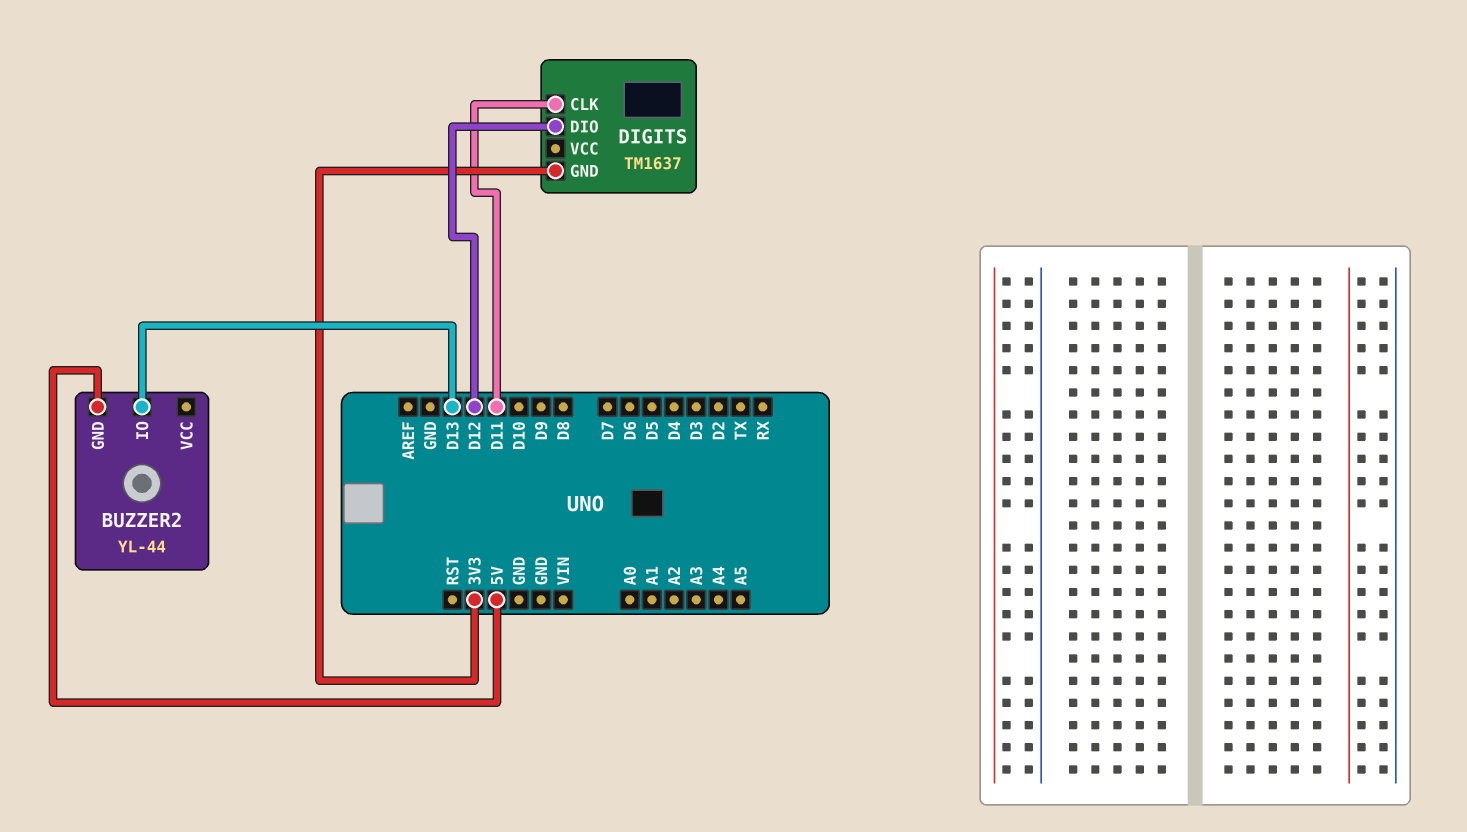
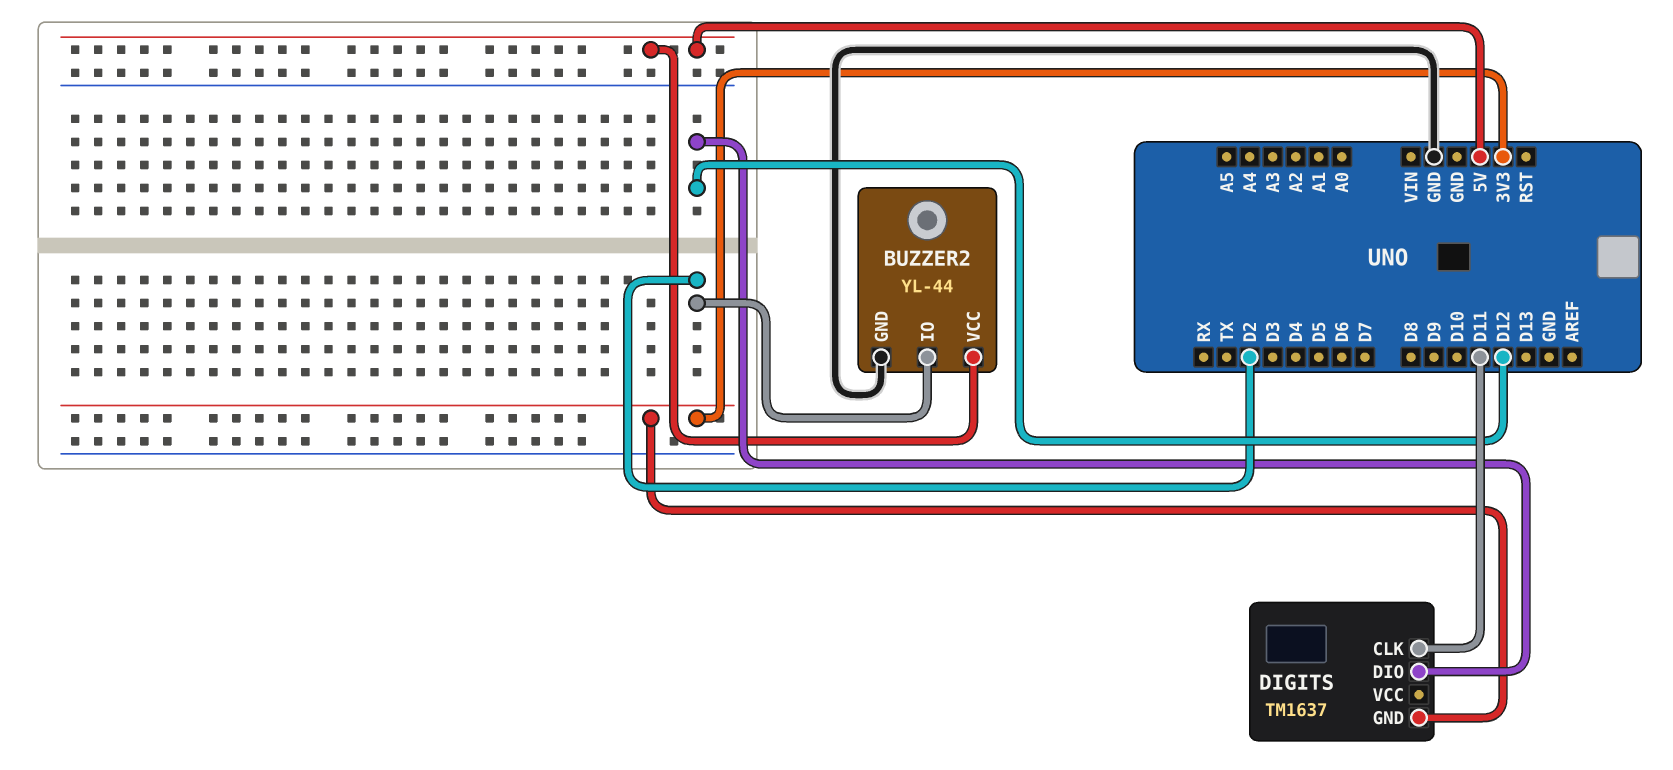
BUZZER2 pin GND: 5V -> GND
BUZZER2 pin IO: D13 -> D2
BUZZER2 pin VCC: none -> 5V

